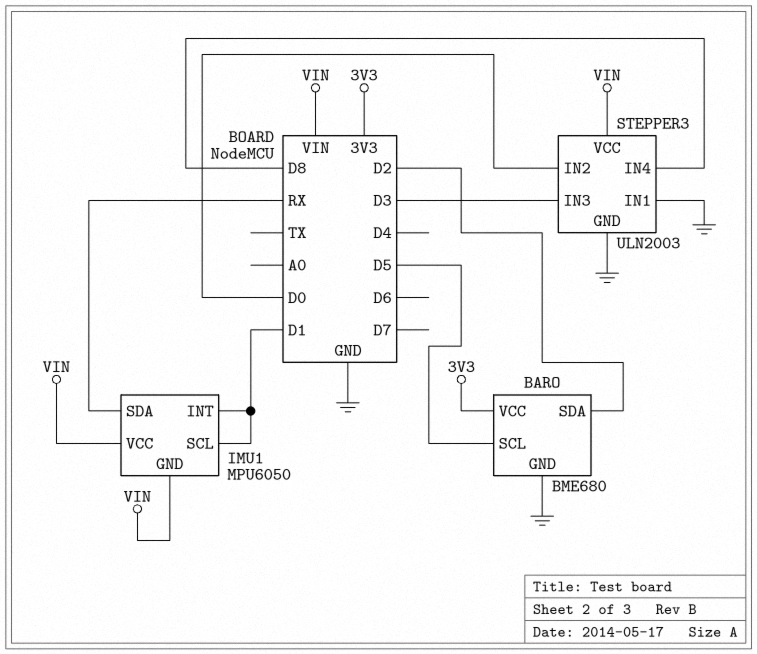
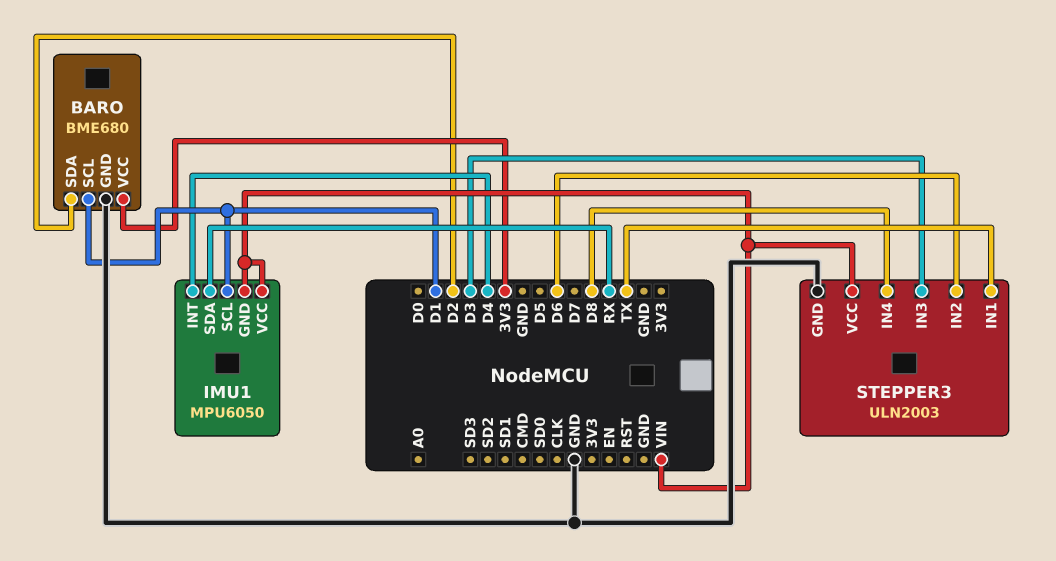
BARO pin SCL: D5 -> D1
IMU1 pin INT: D1 -> D4
STEPPER3 pin IN1: GND -> TX
STEPPER3 pin IN2: D0 -> D6

